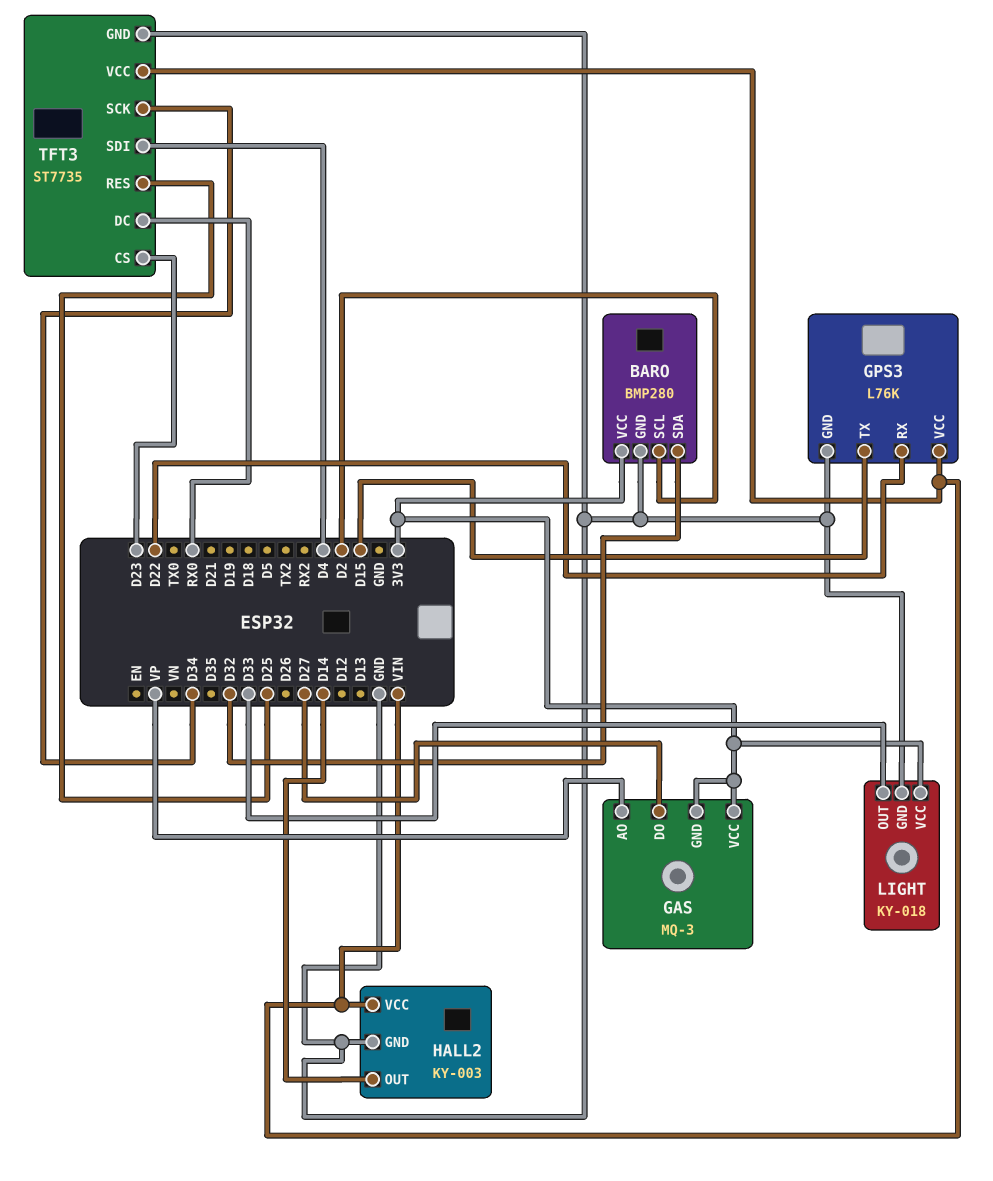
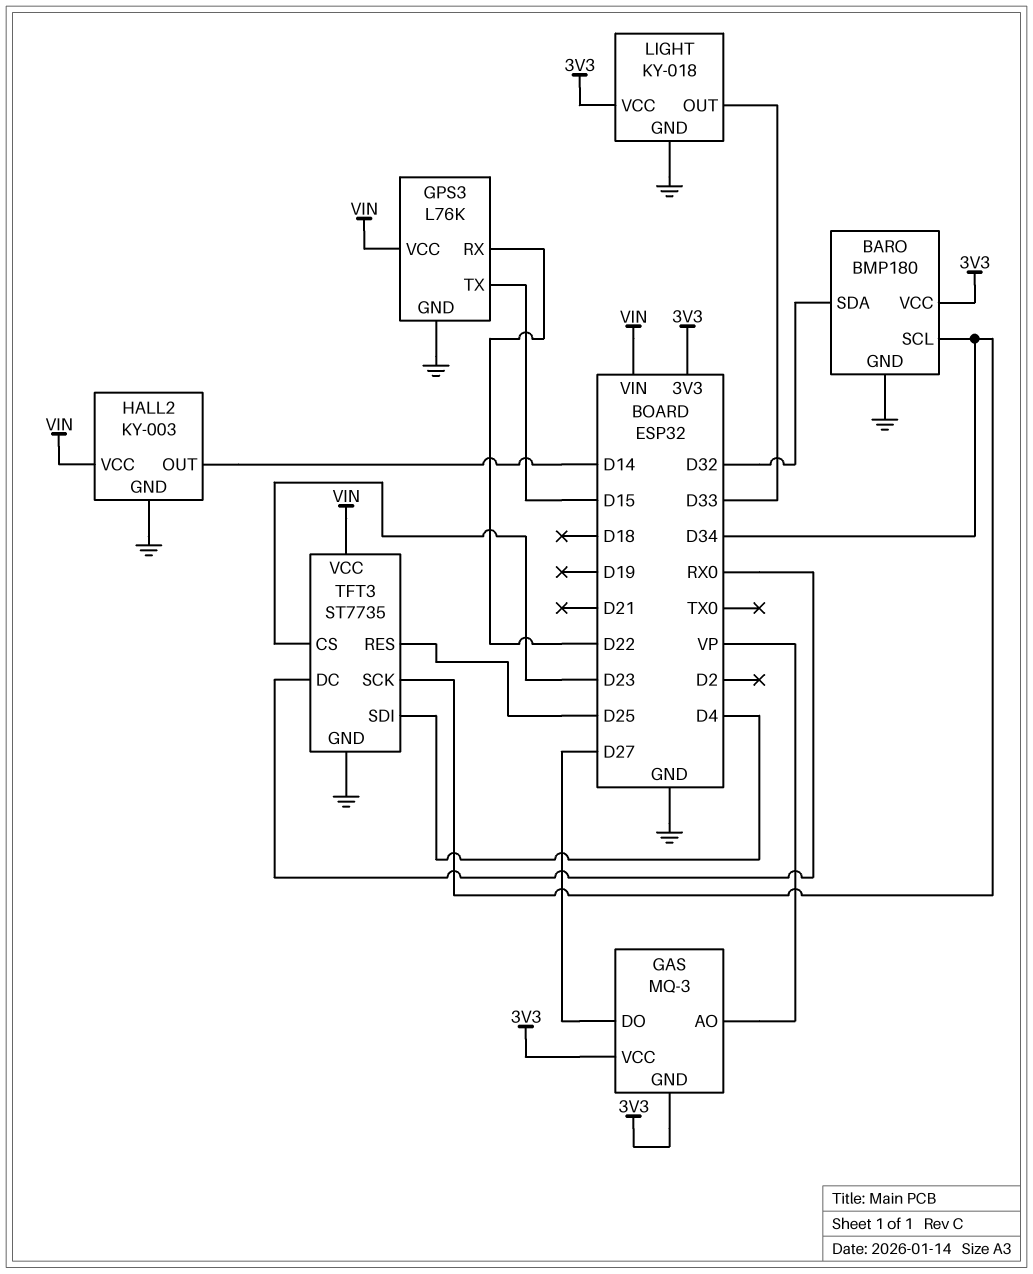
BARO: BMP280 -> BMP180
BARO pin SCL: D2 -> D34

